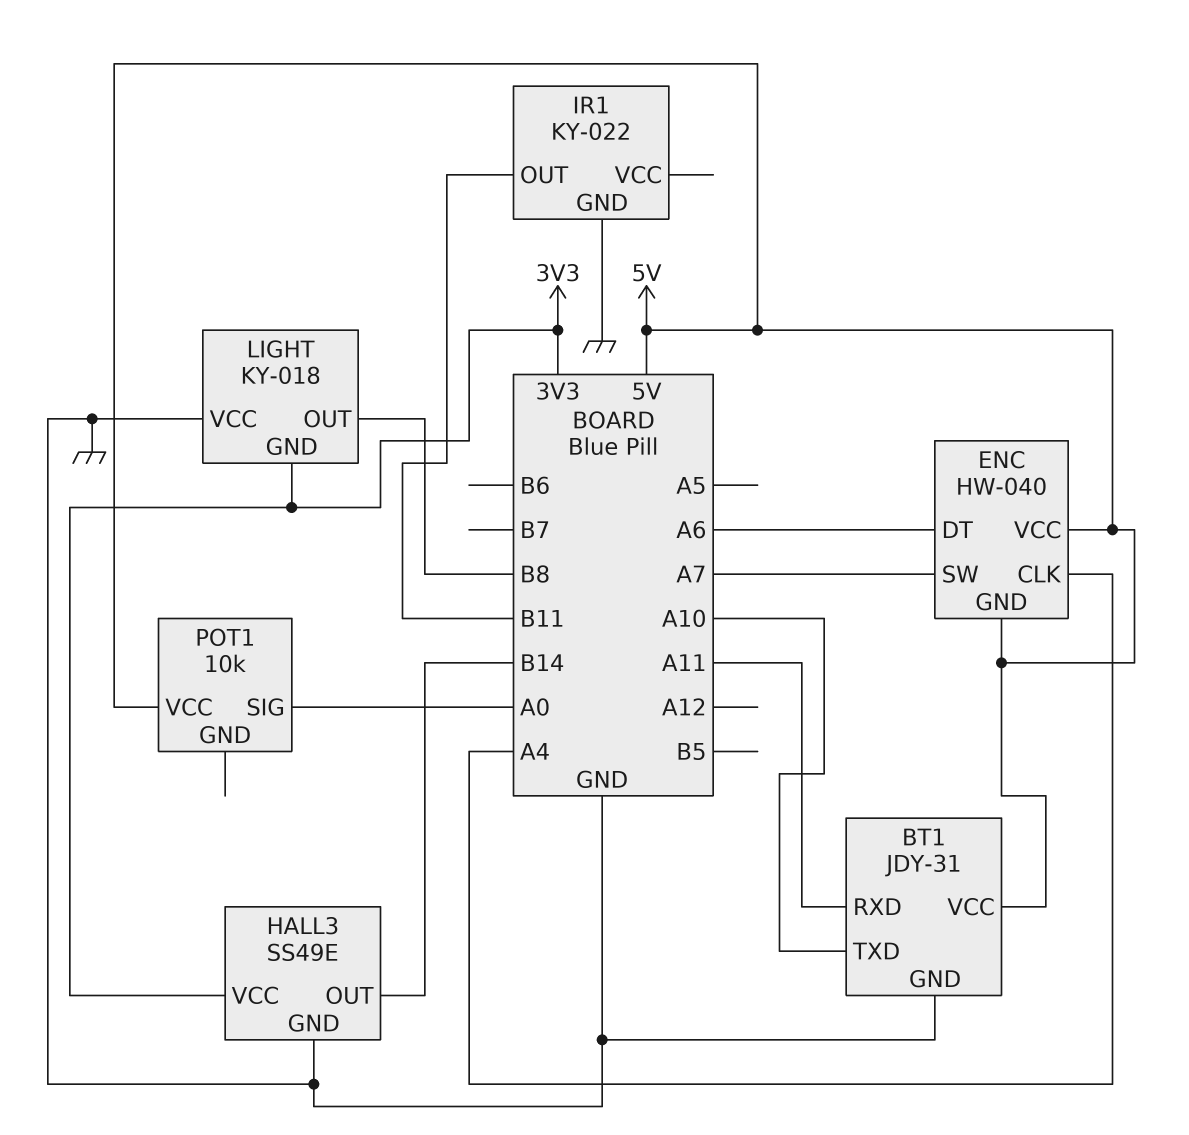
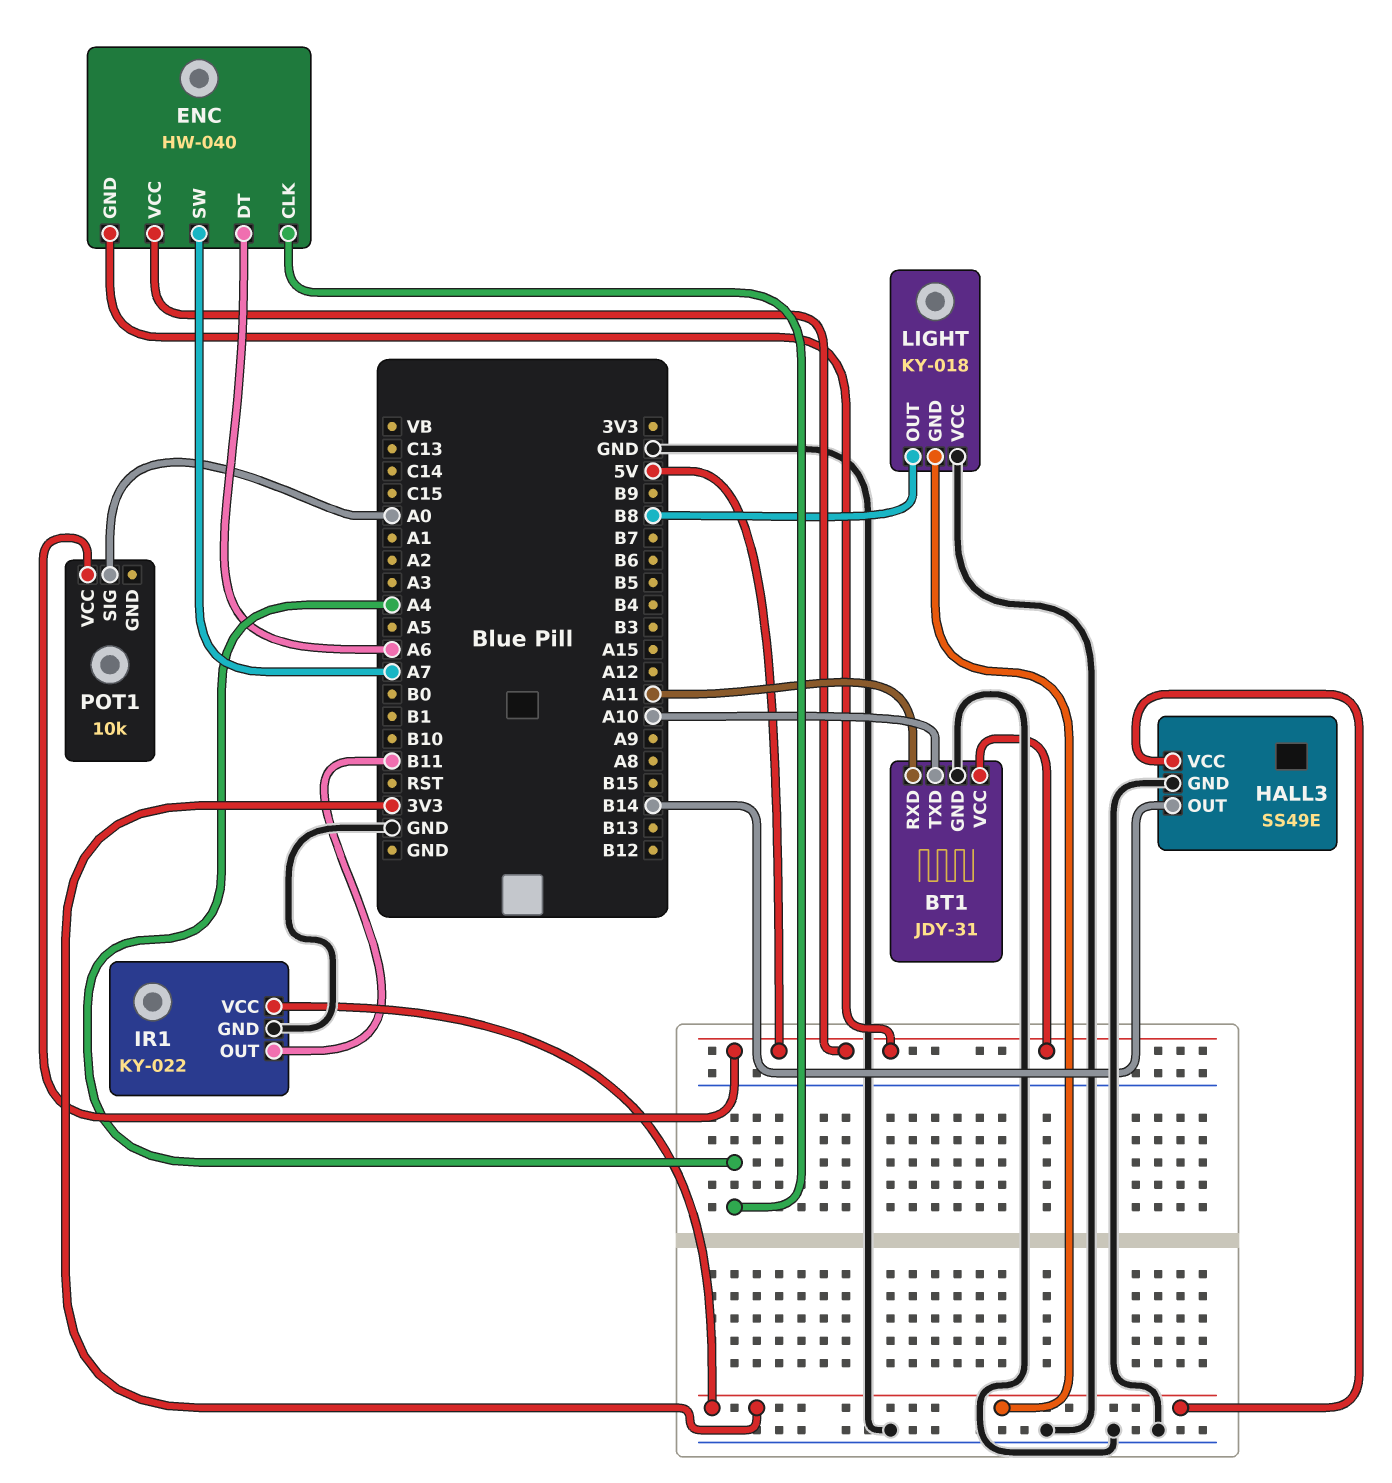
IR1 pin VCC: none -> 3V3

